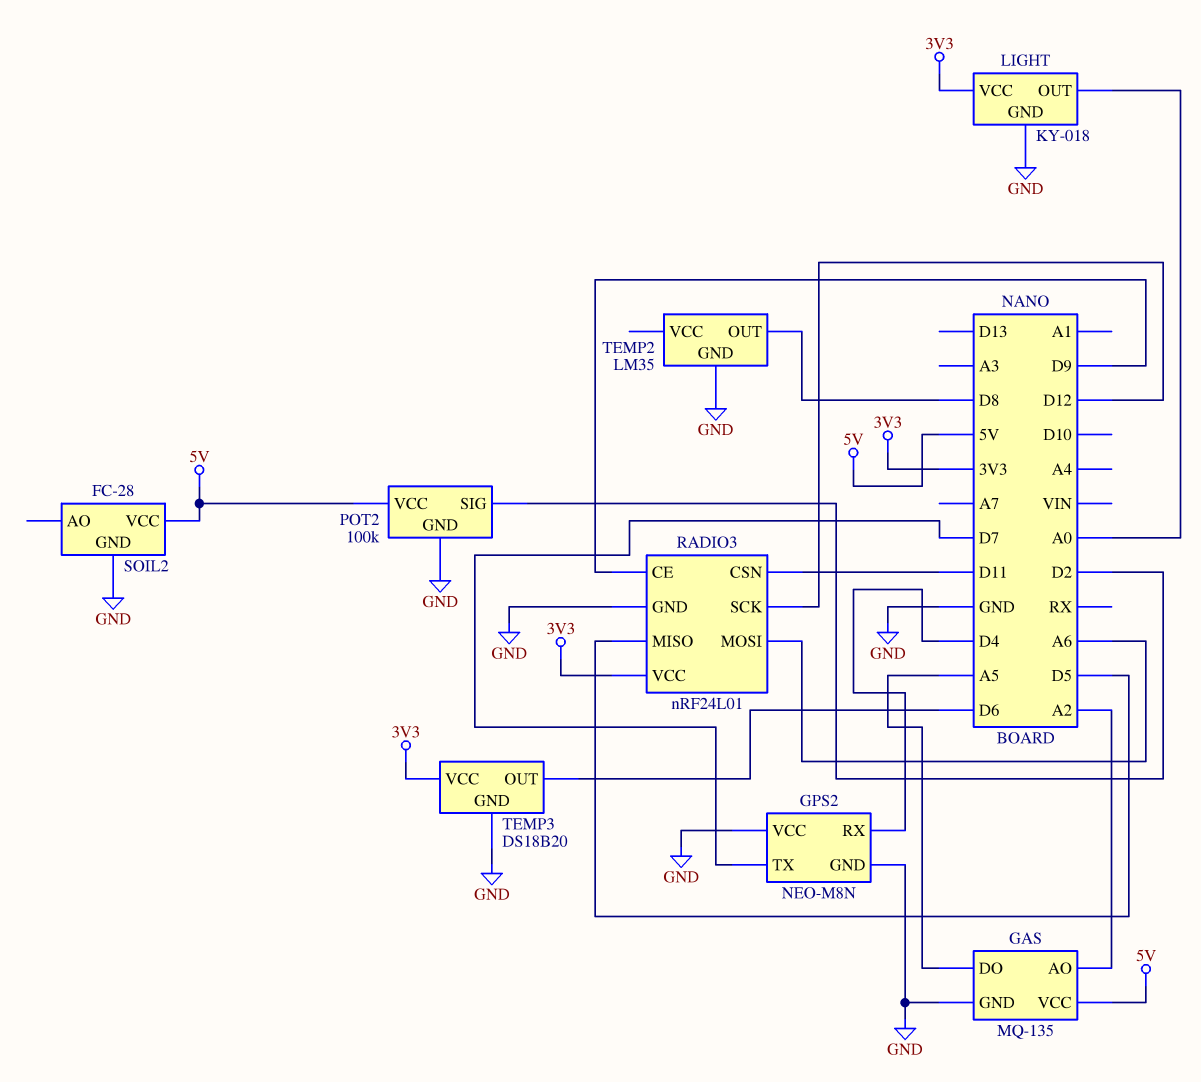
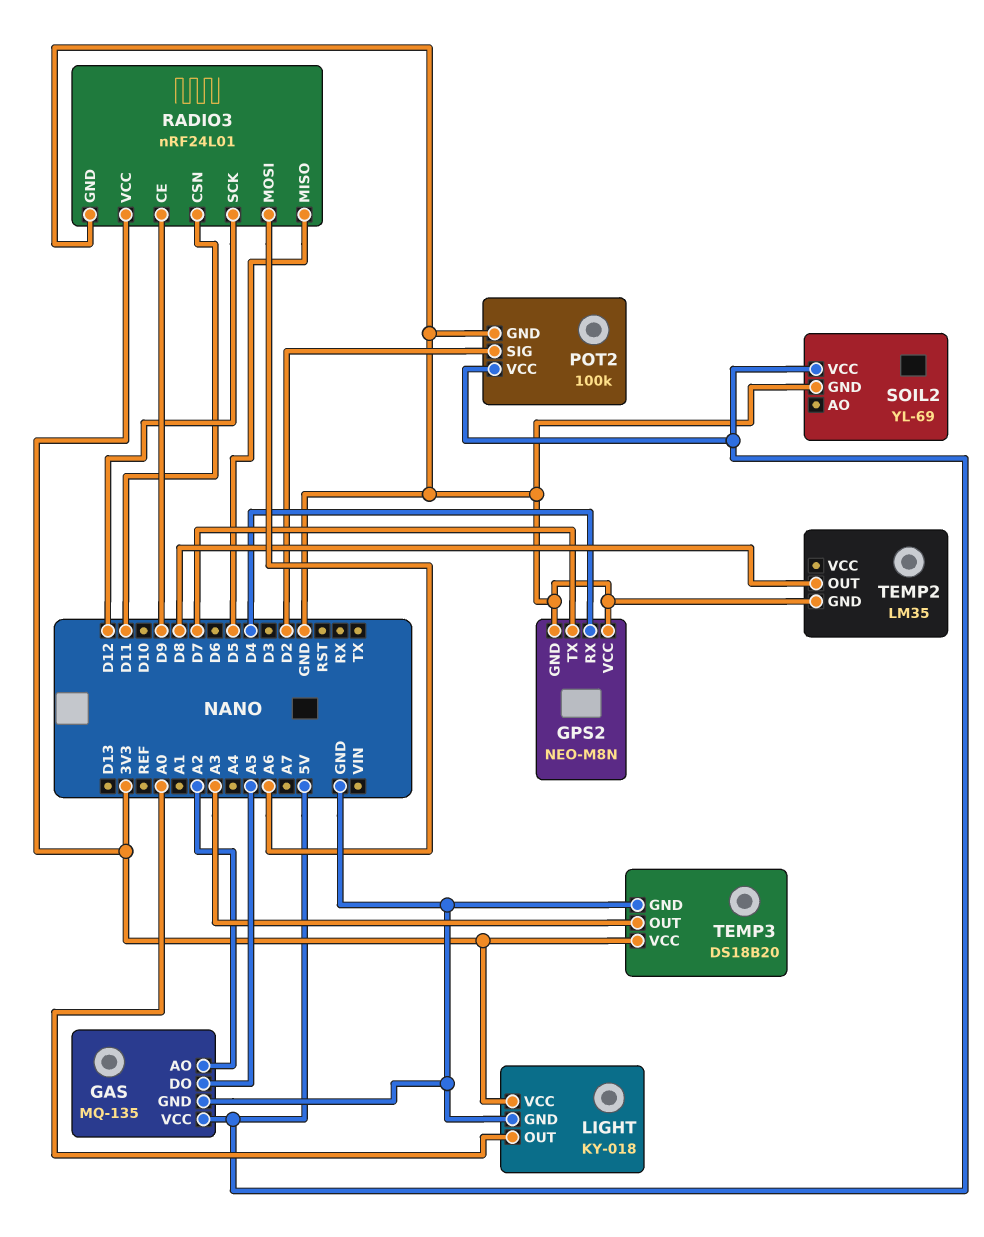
SOIL2: FC-28 -> YL-69
TEMP3 pin OUT: D6 -> A3

